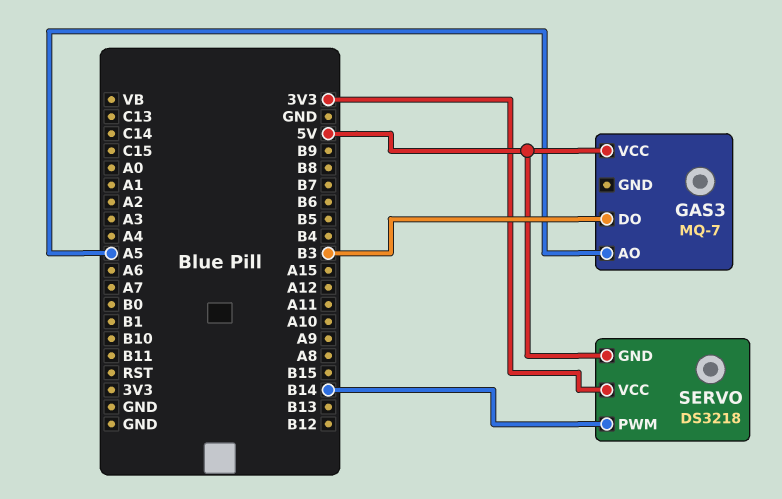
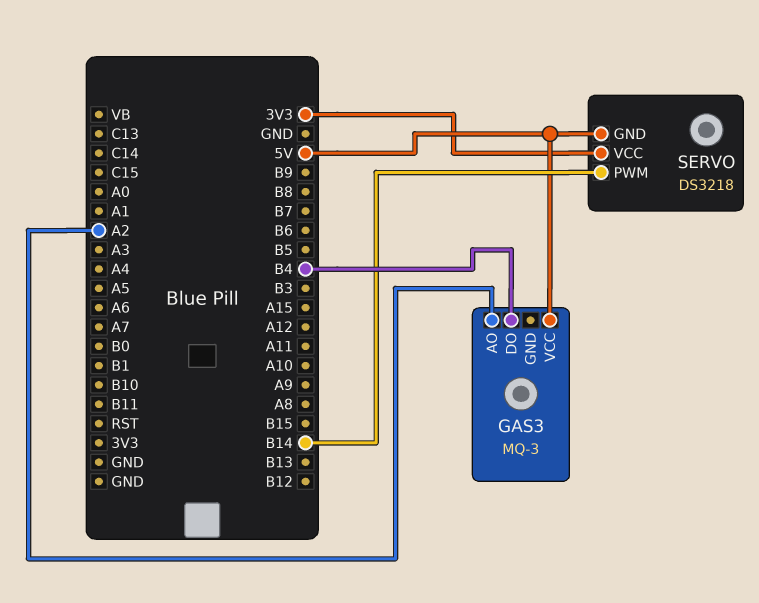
GAS3: MQ-7 -> MQ-3
GAS3 pin AO: A5 -> A2
GAS3 pin DO: B3 -> B4

